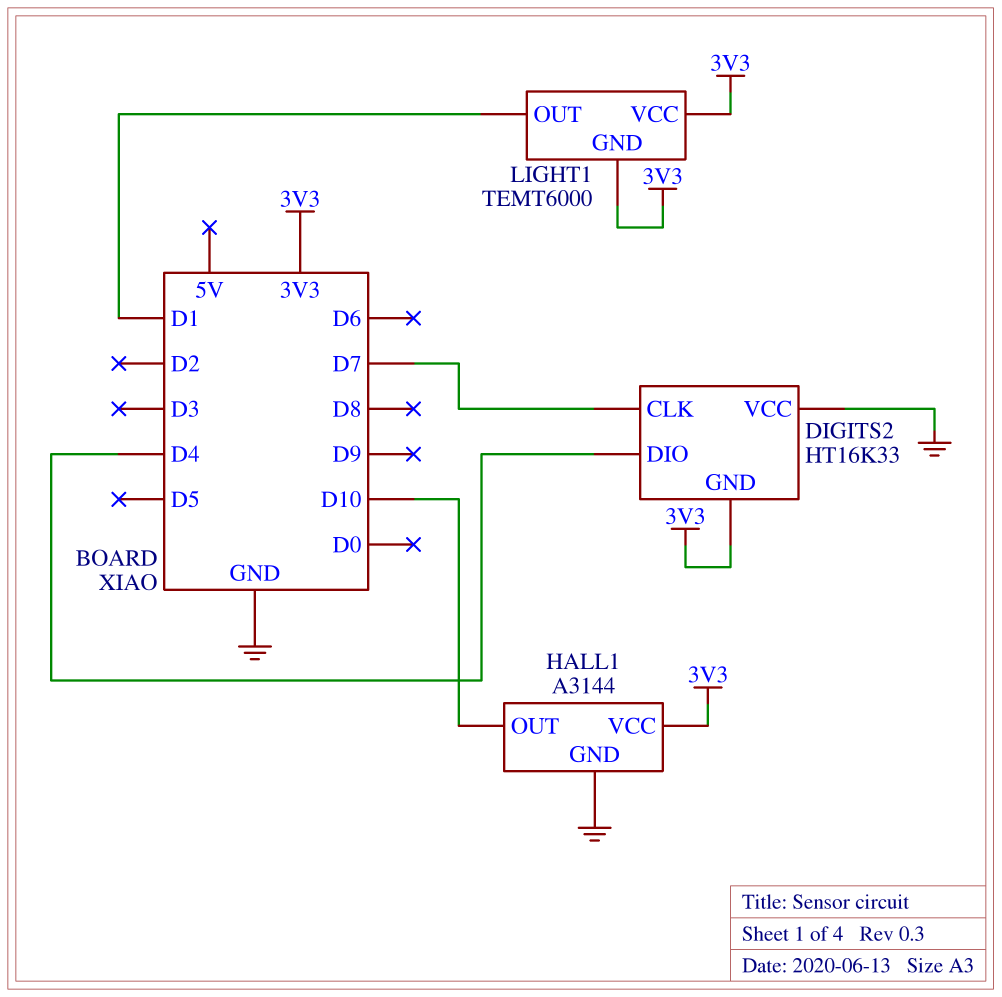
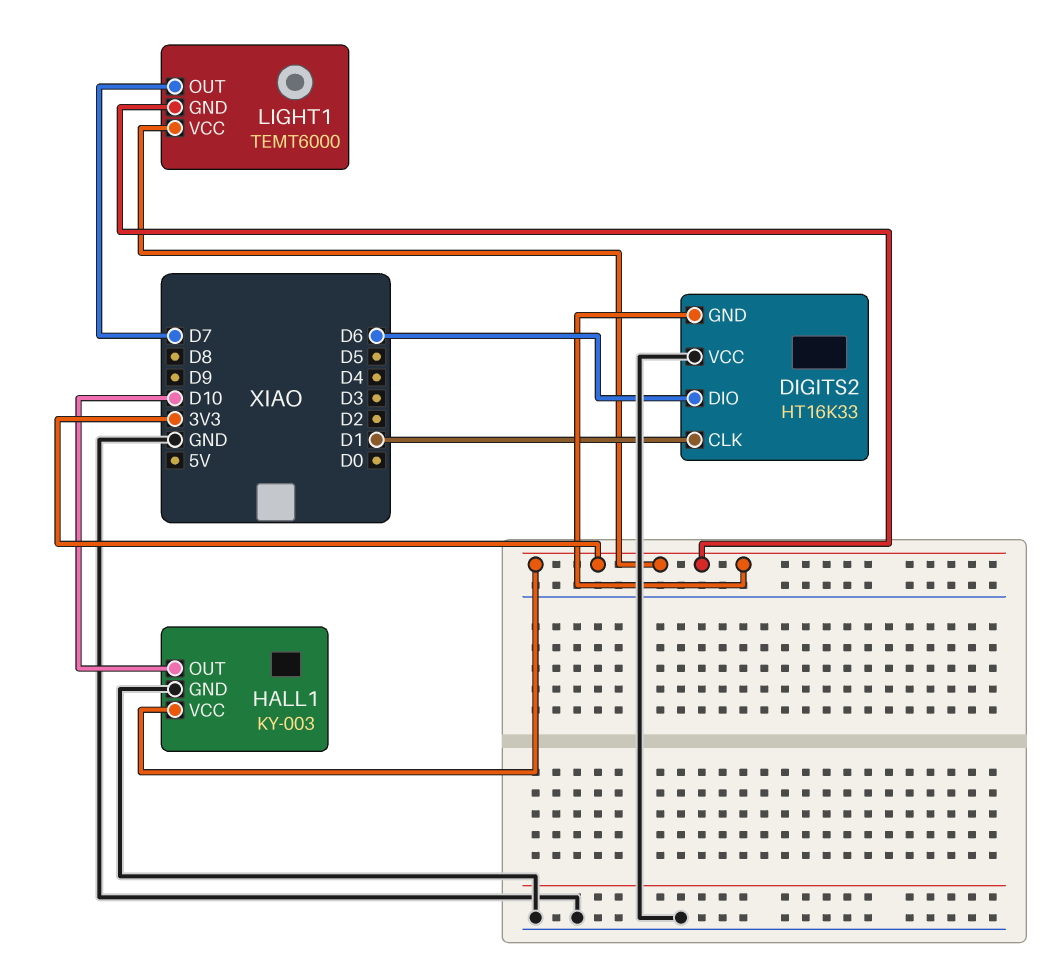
DIGITS2 pin CLK: D7 -> D1
DIGITS2 pin DIO: D4 -> D6
HALL1: A3144 -> KY-003
LIGHT1 pin OUT: D1 -> D7

